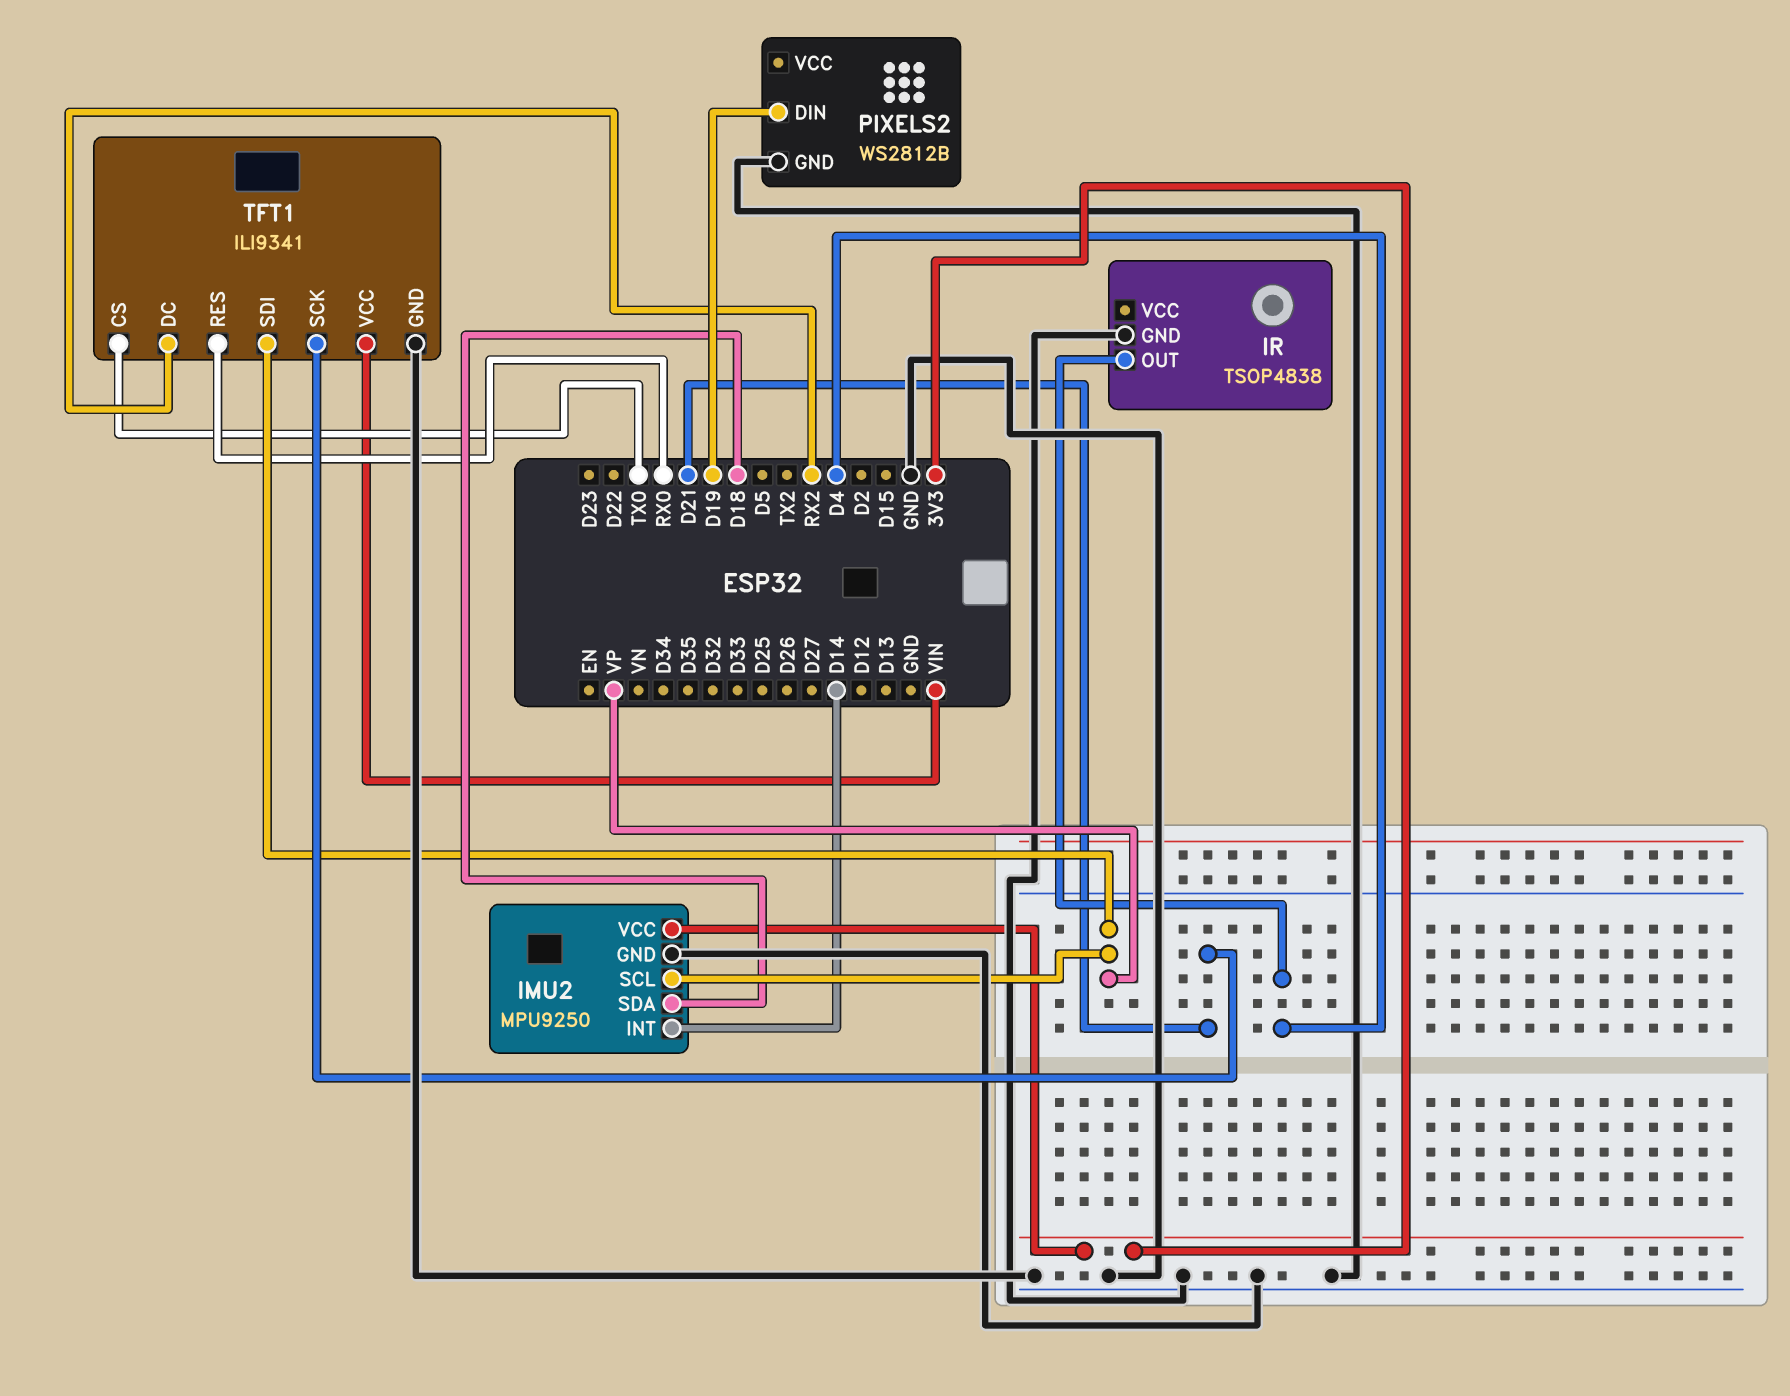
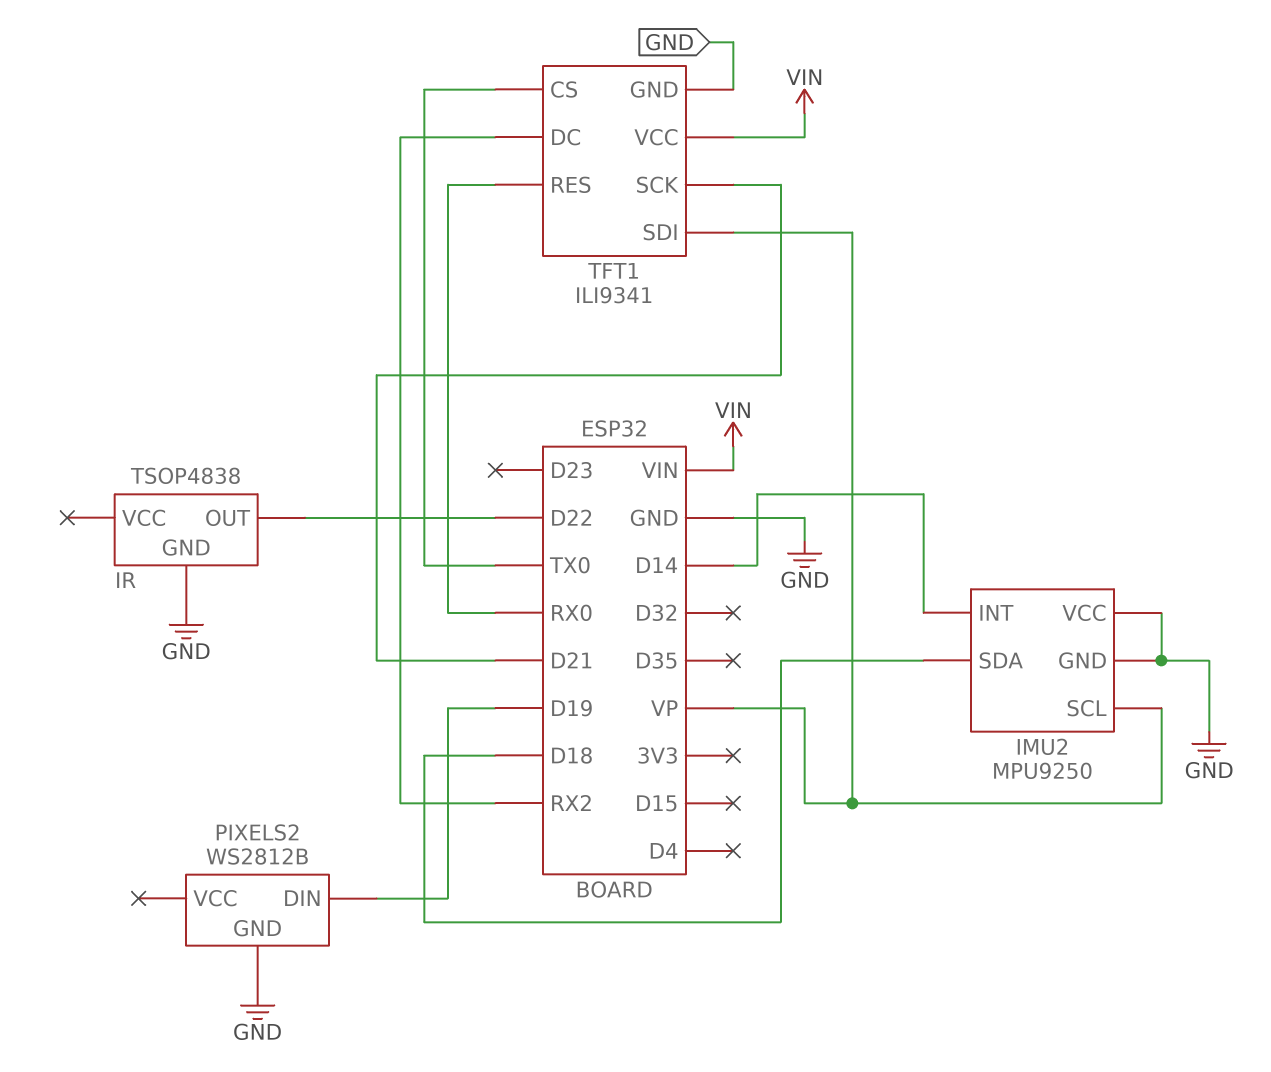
IMU2 pin VCC: 3V3 -> GND
IR pin OUT: D4 -> D22

